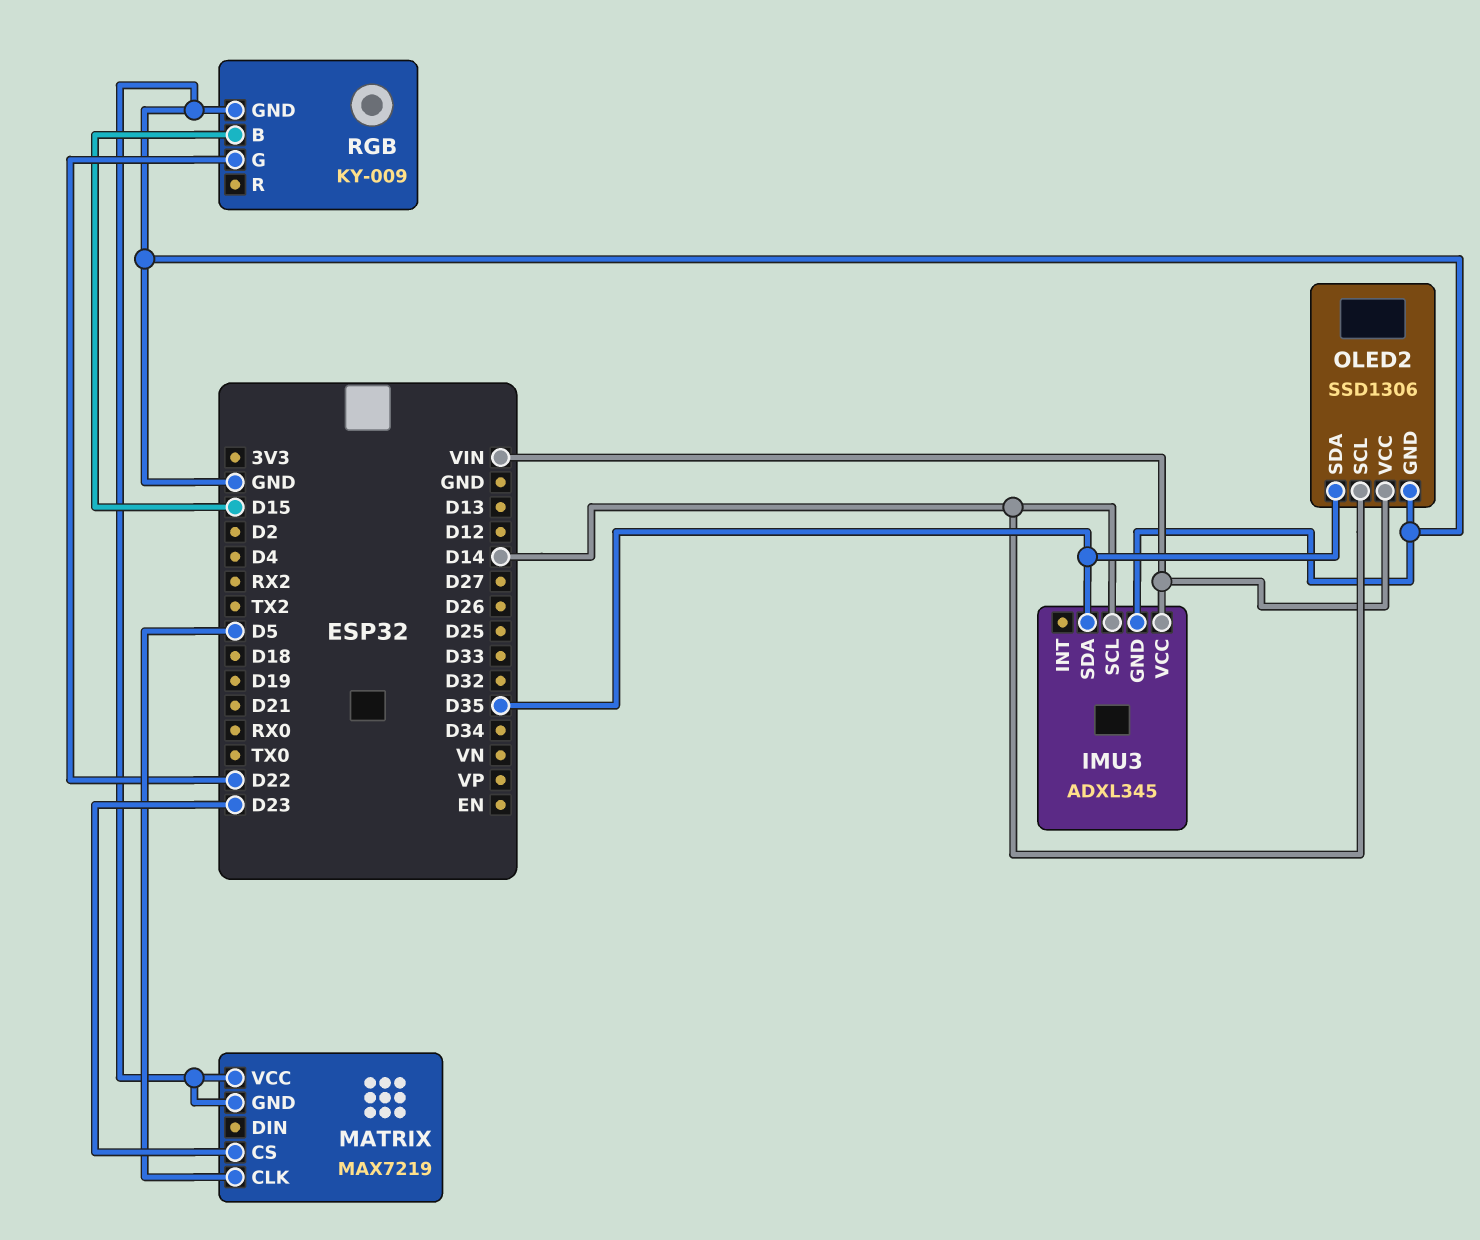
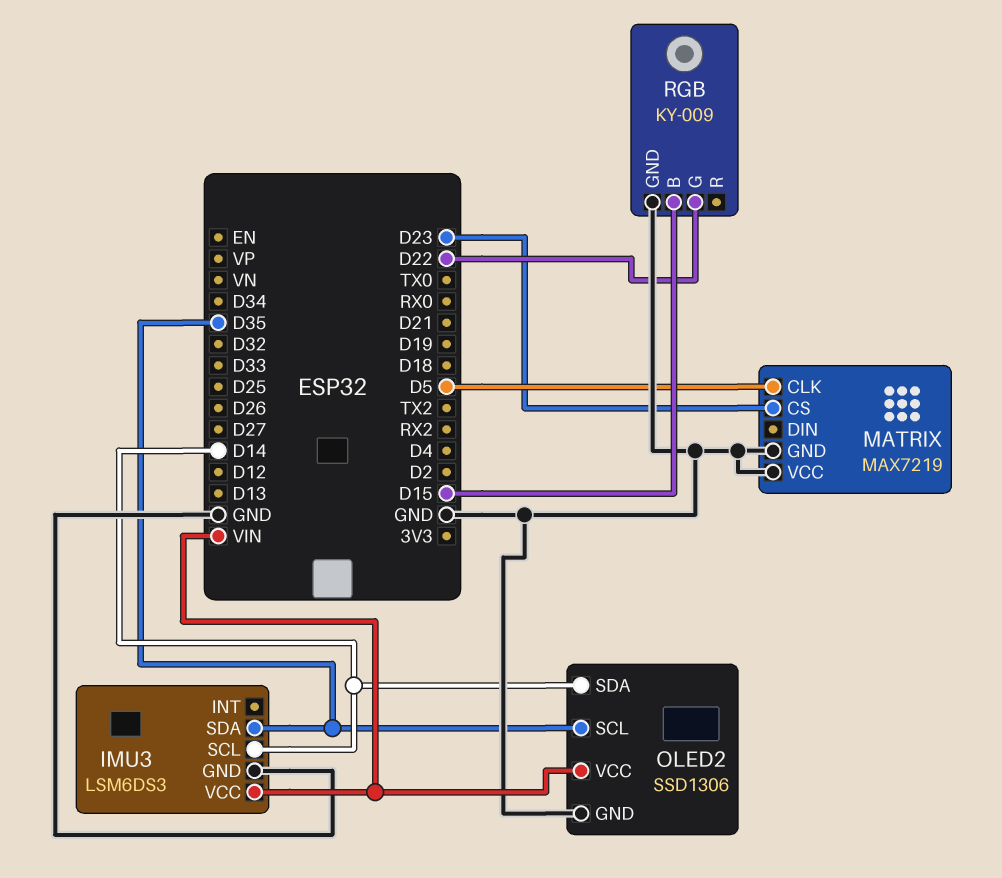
IMU3: ADXL345 -> LSM6DS3
OLED2 pin SCL: D14 -> D35
OLED2 pin SDA: D35 -> D14

